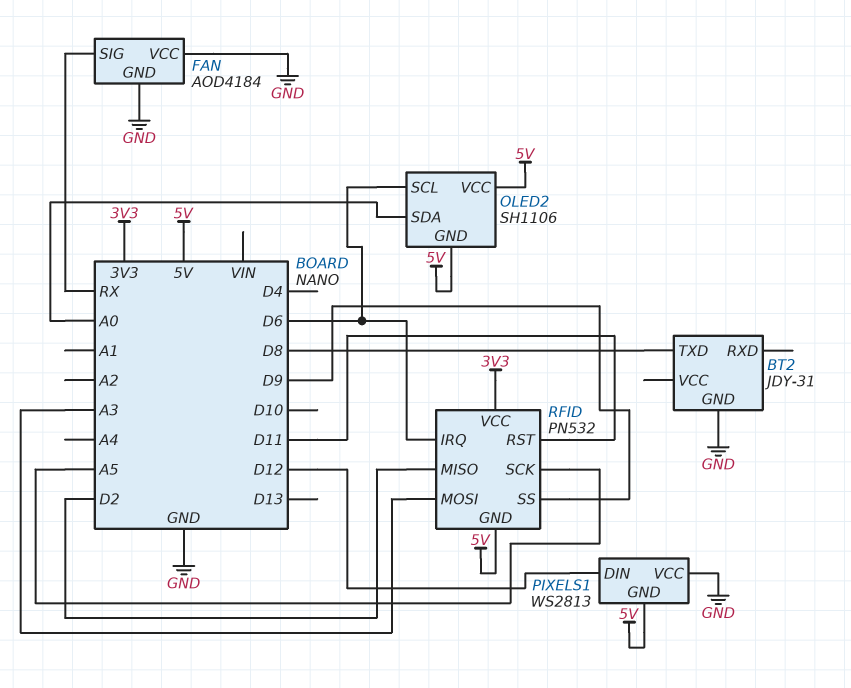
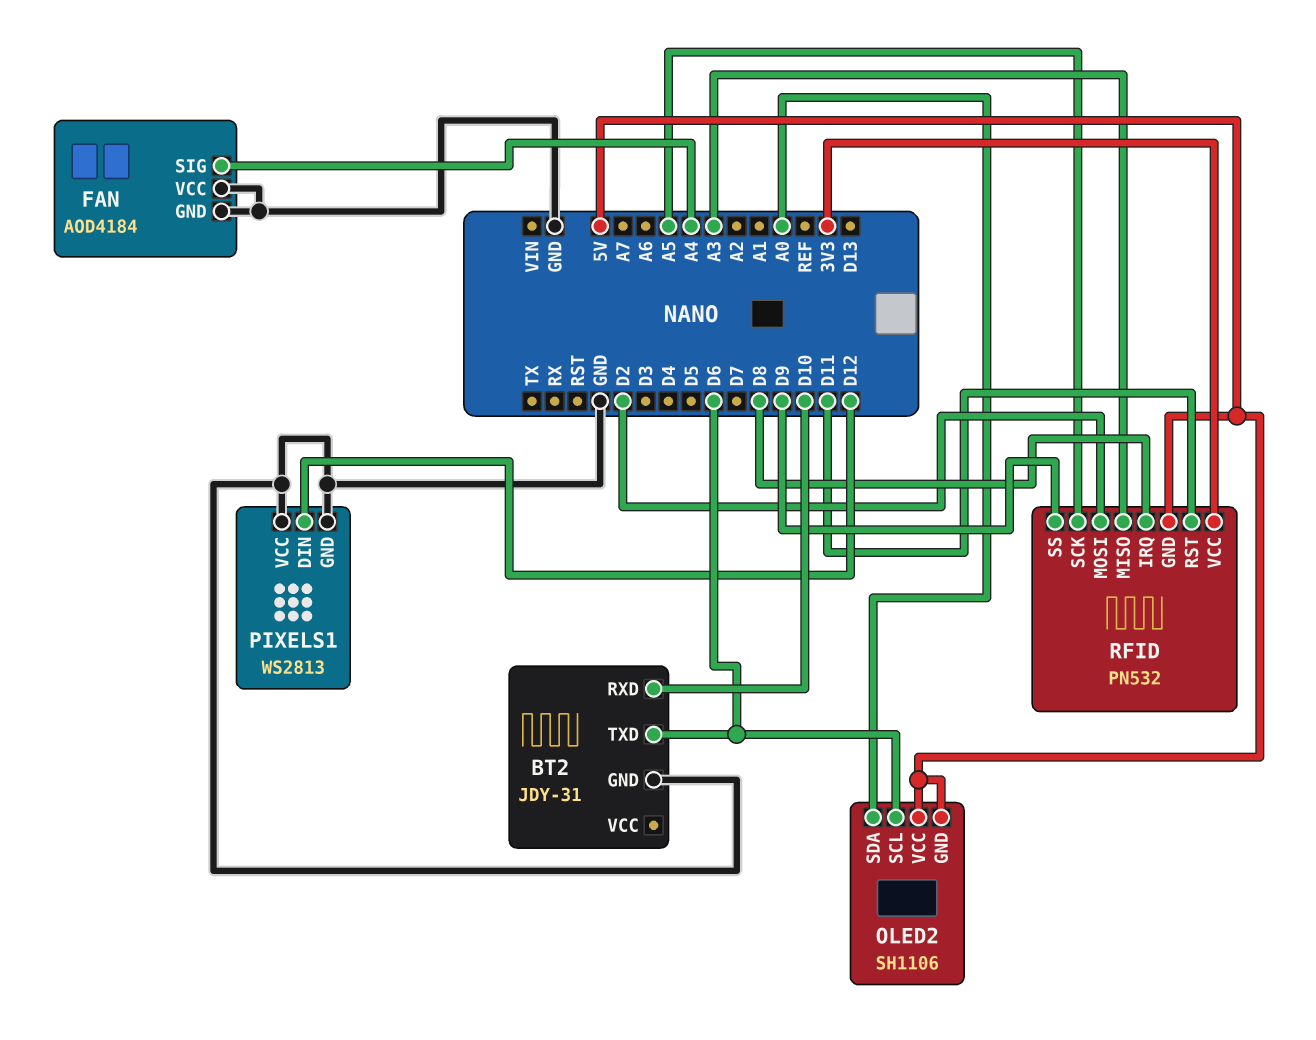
BT2 pin RXD: none -> D10
BT2 pin TXD: D8 -> D6
FAN pin SIG: RX -> A4
PIXELS1 pin GND: 5V -> GND
RFID pin IRQ: D6 -> D8
RFID pin MISO: D2 -> A3
RFID pin MOSI: A3 -> D2

